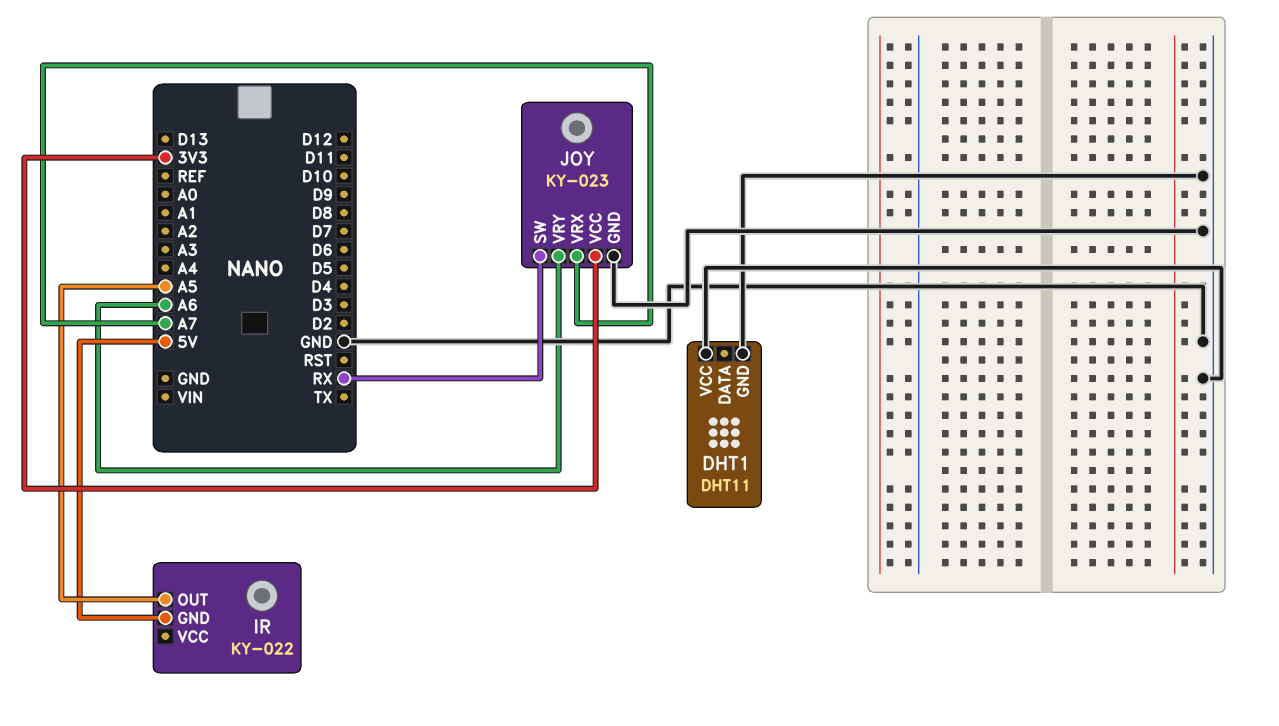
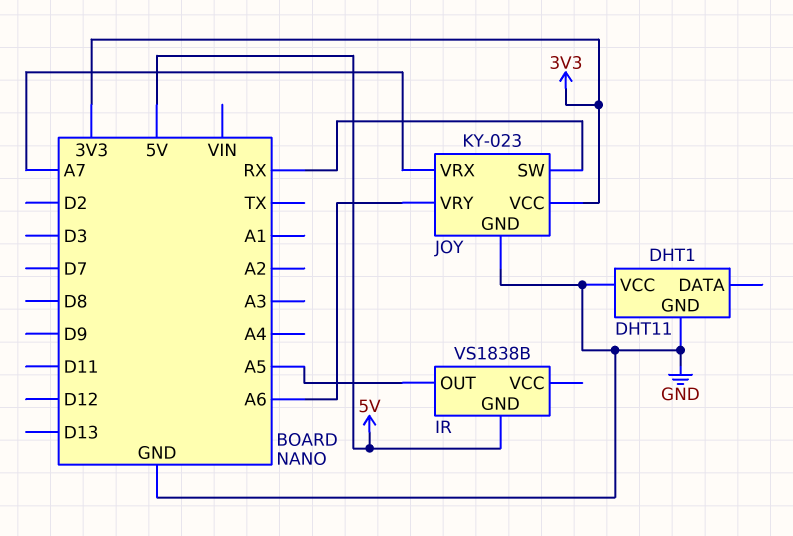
IR: KY-022 -> VS1838B

